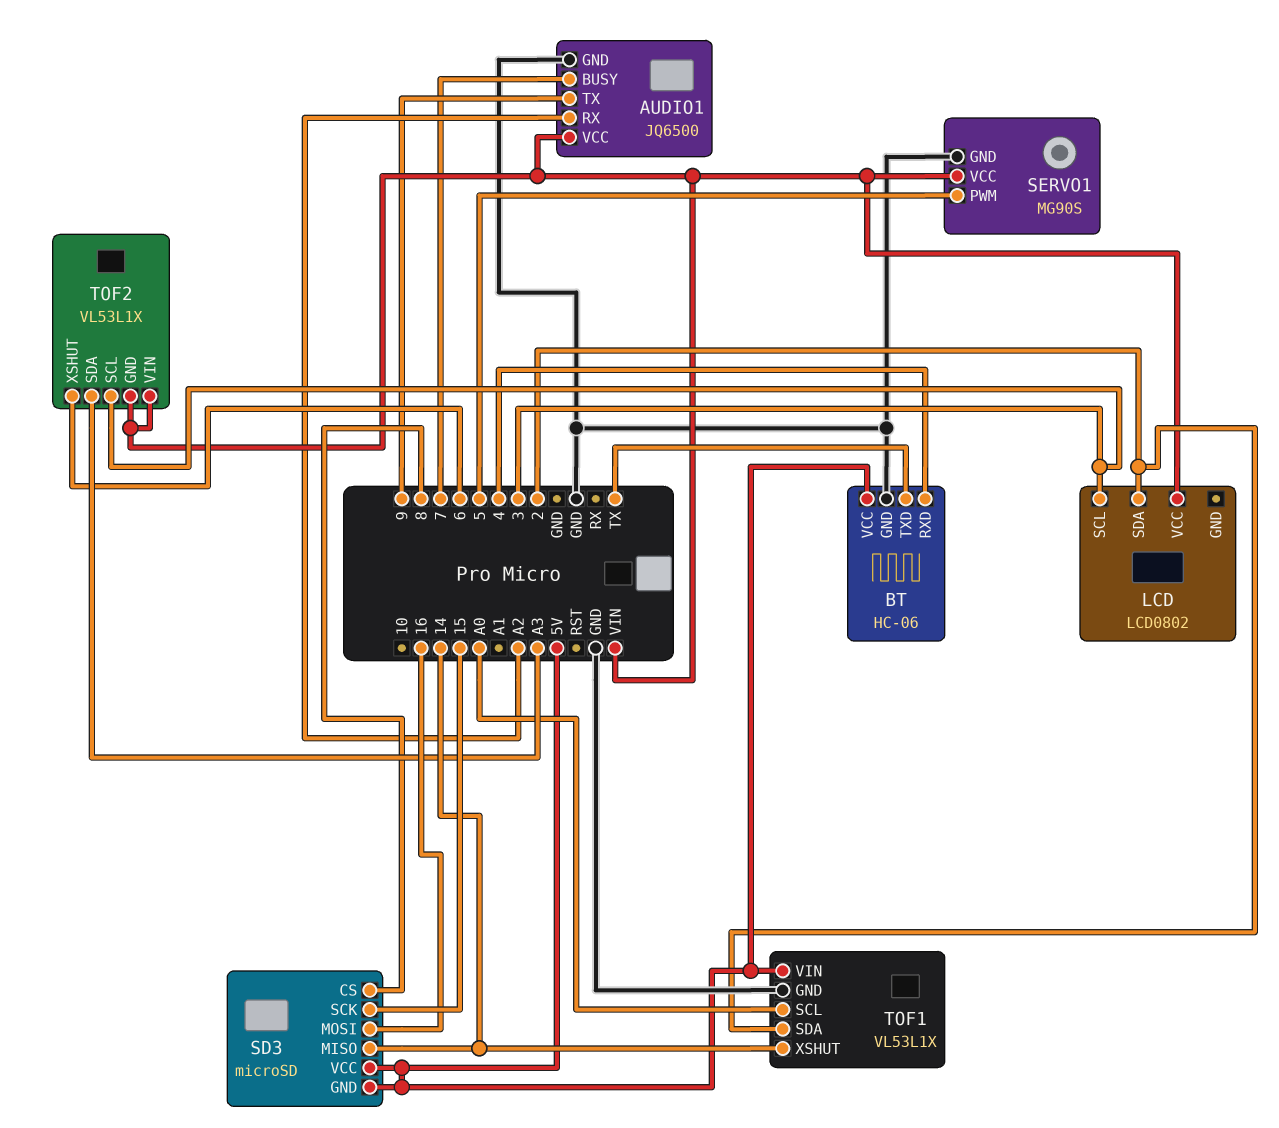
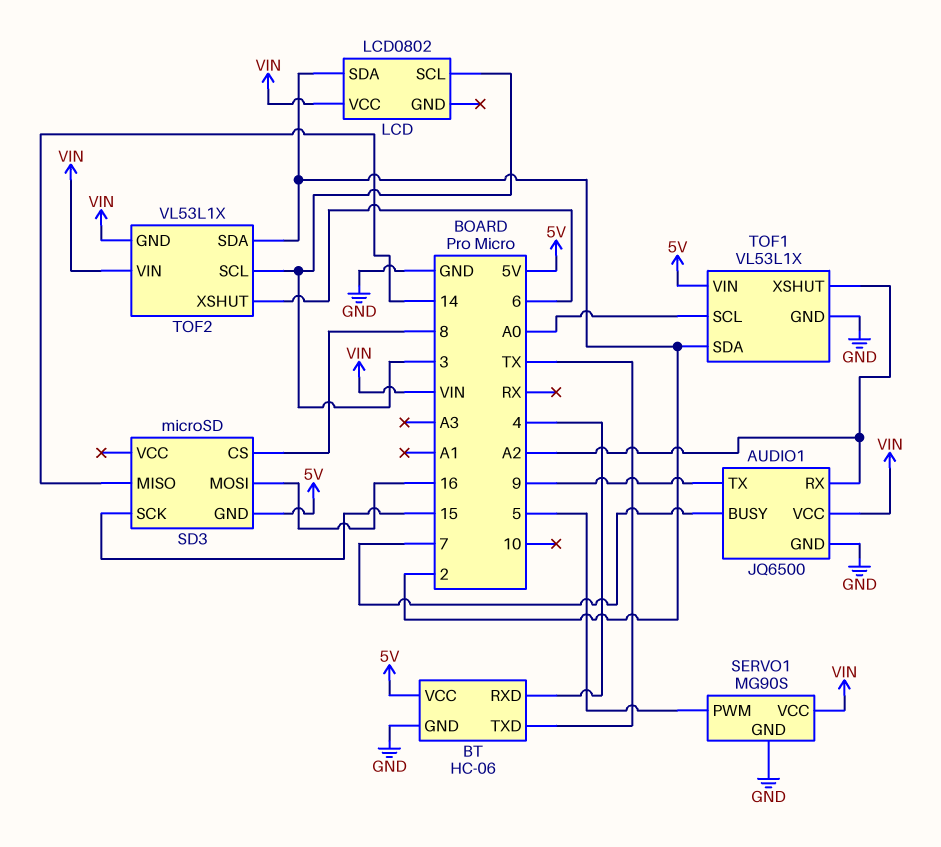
SD3 pin VCC: 5V -> none
TOF1 pin XSHUT: 14 -> A2
TOF2 pin SDA: A3 -> 2

